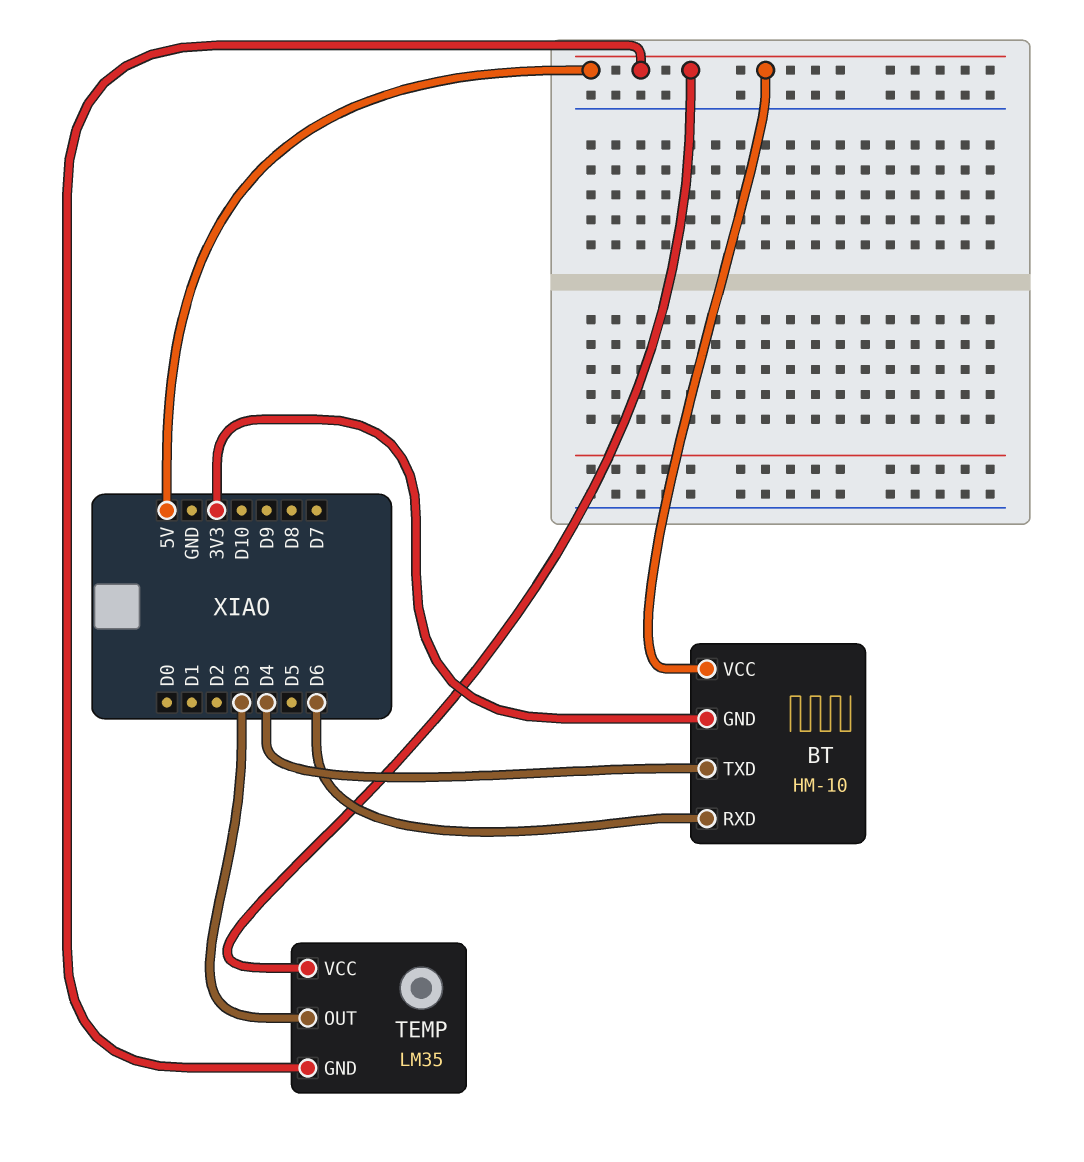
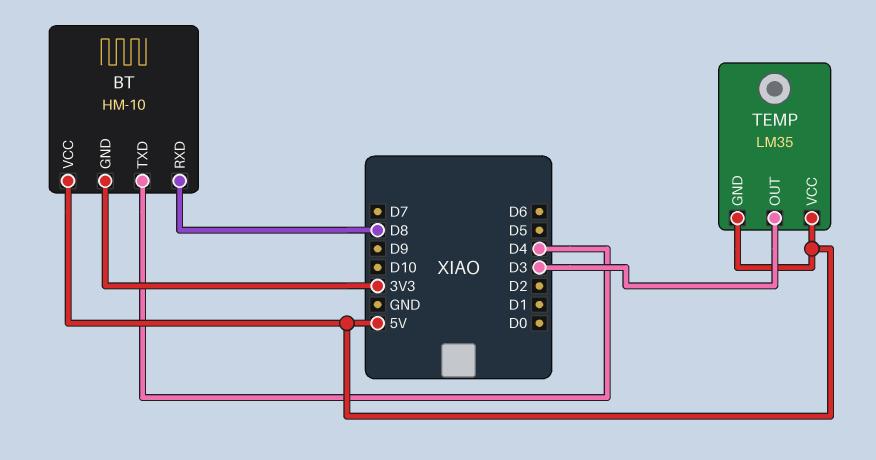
BT pin RXD: D6 -> D8

